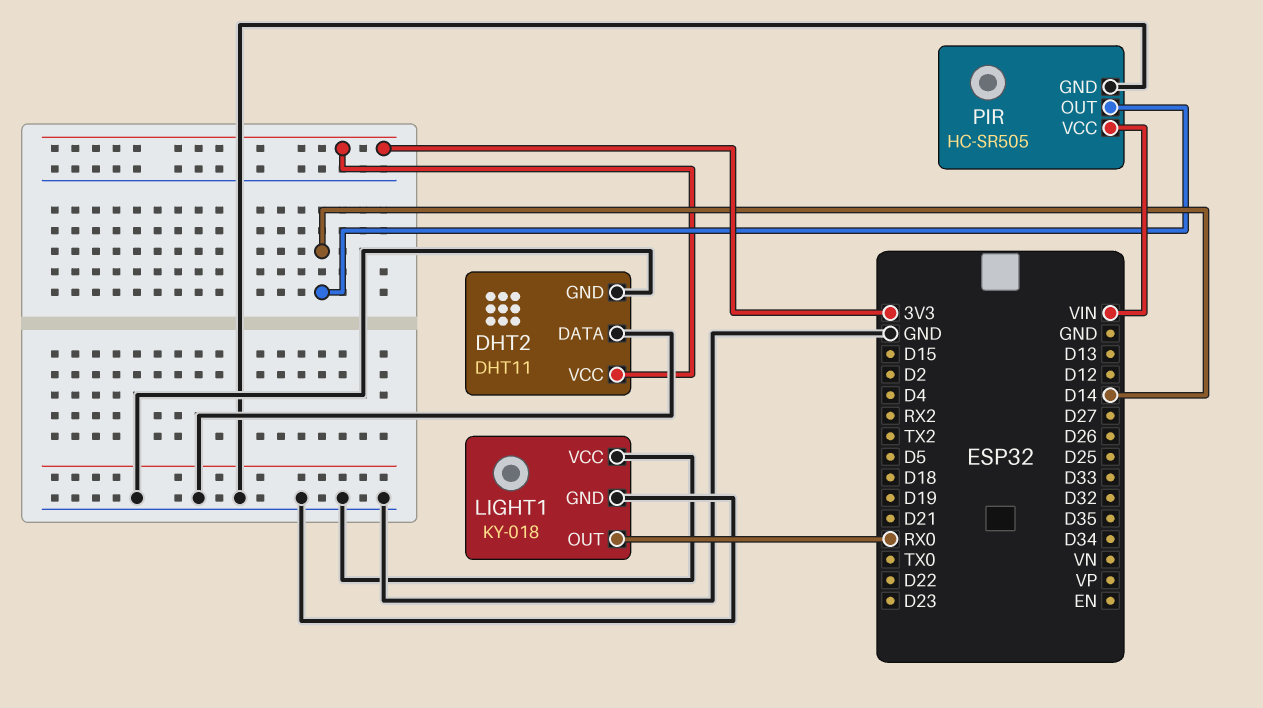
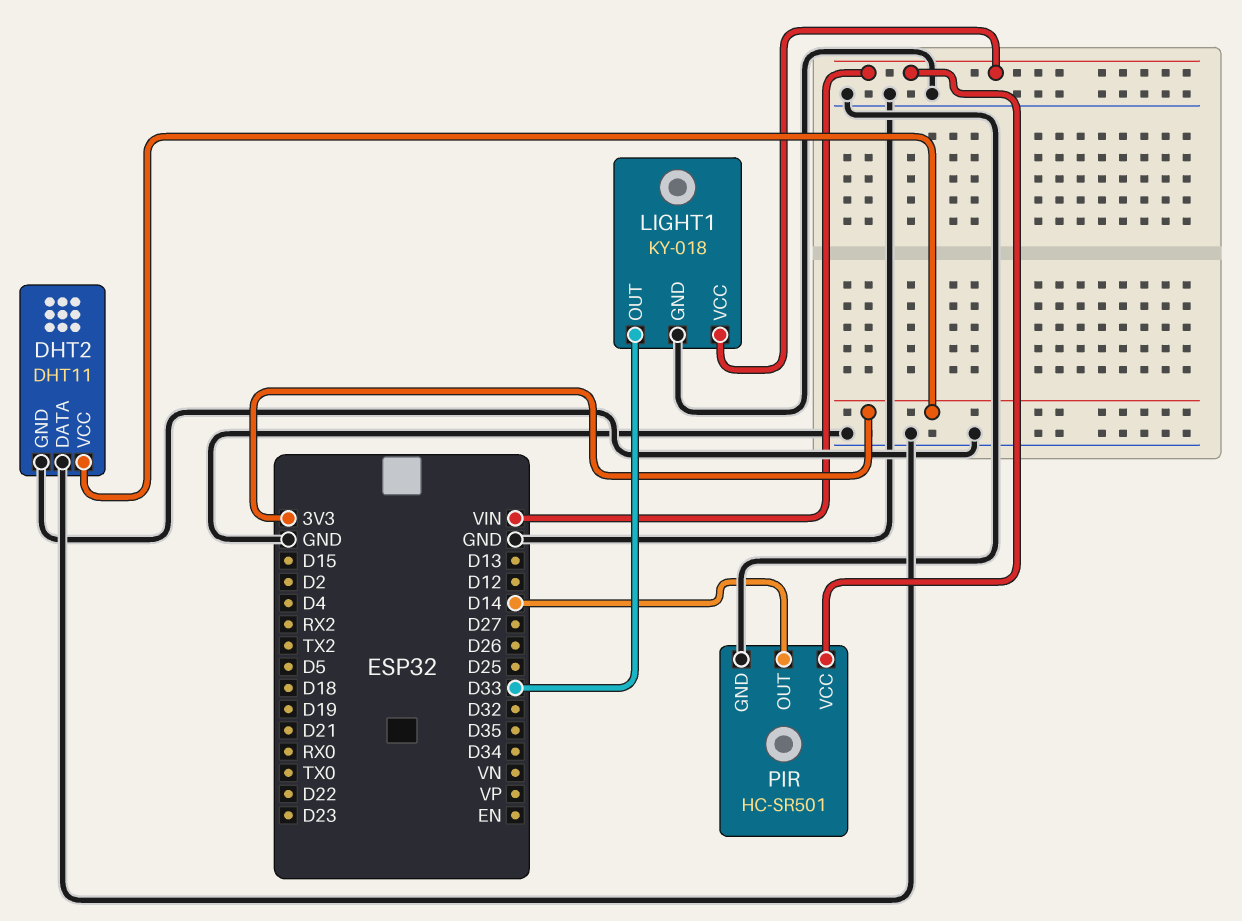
LIGHT1 pin OUT: RX0 -> D33
LIGHT1 pin VCC: GND -> VIN
PIR: HC-SR505 -> HC-SR501

